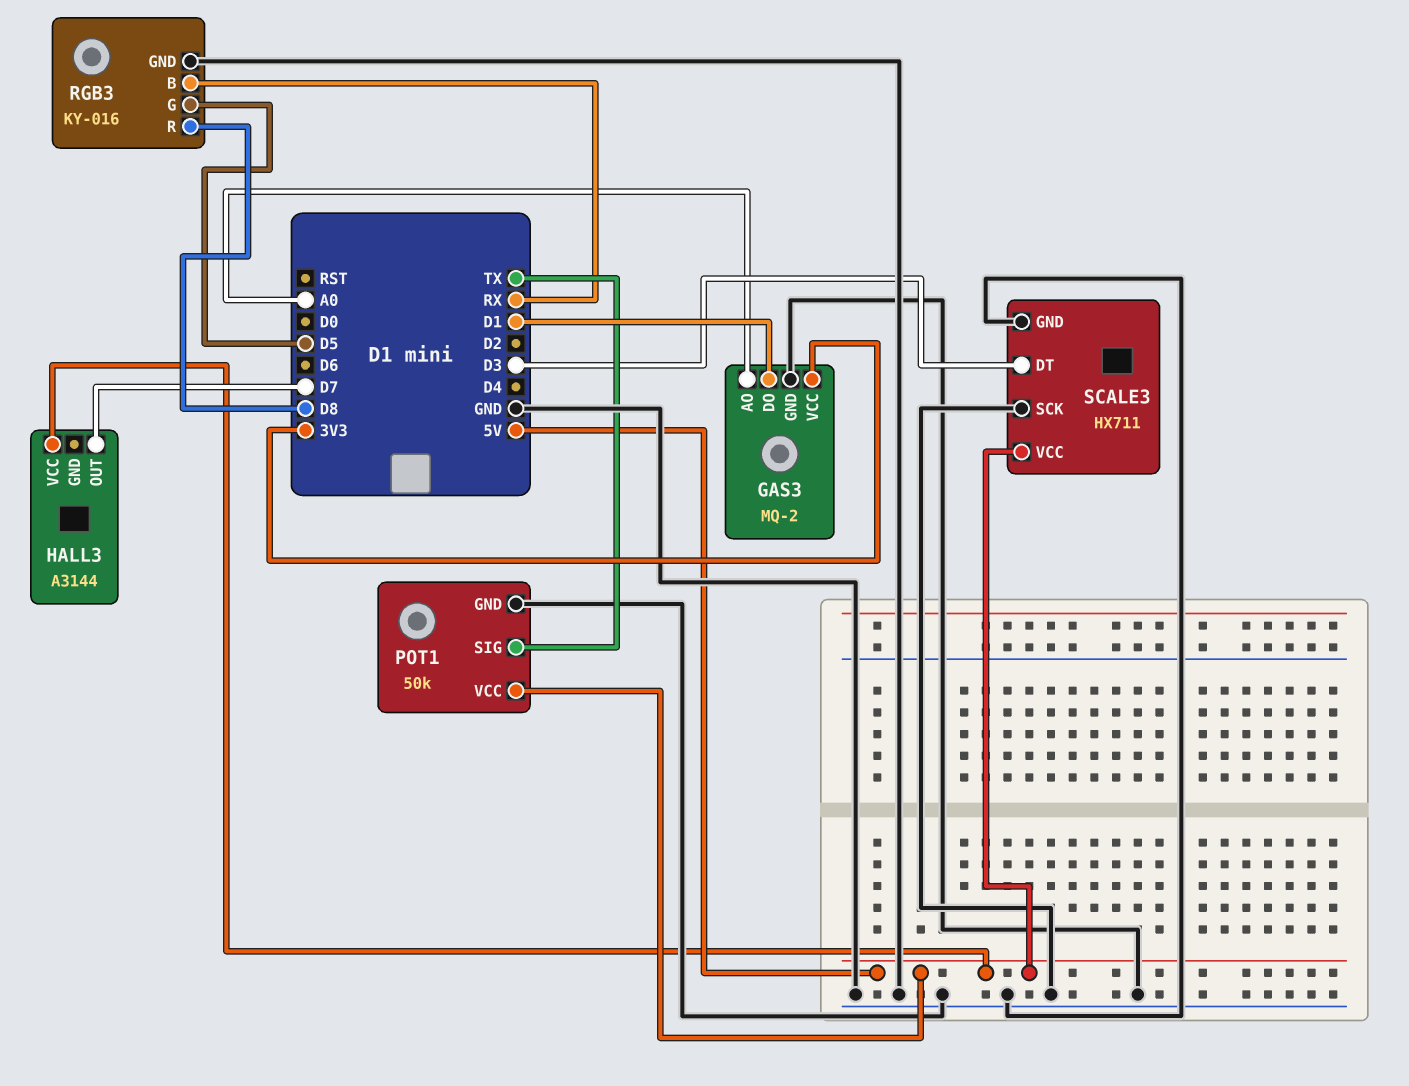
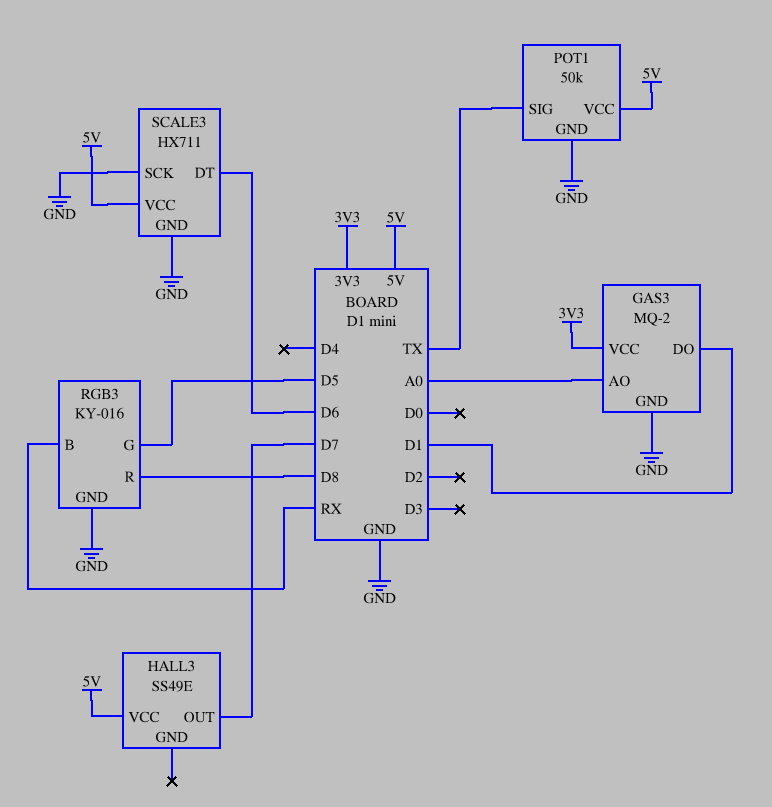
HALL3: A3144 -> SS49E
SCALE3 pin DT: D3 -> D6

